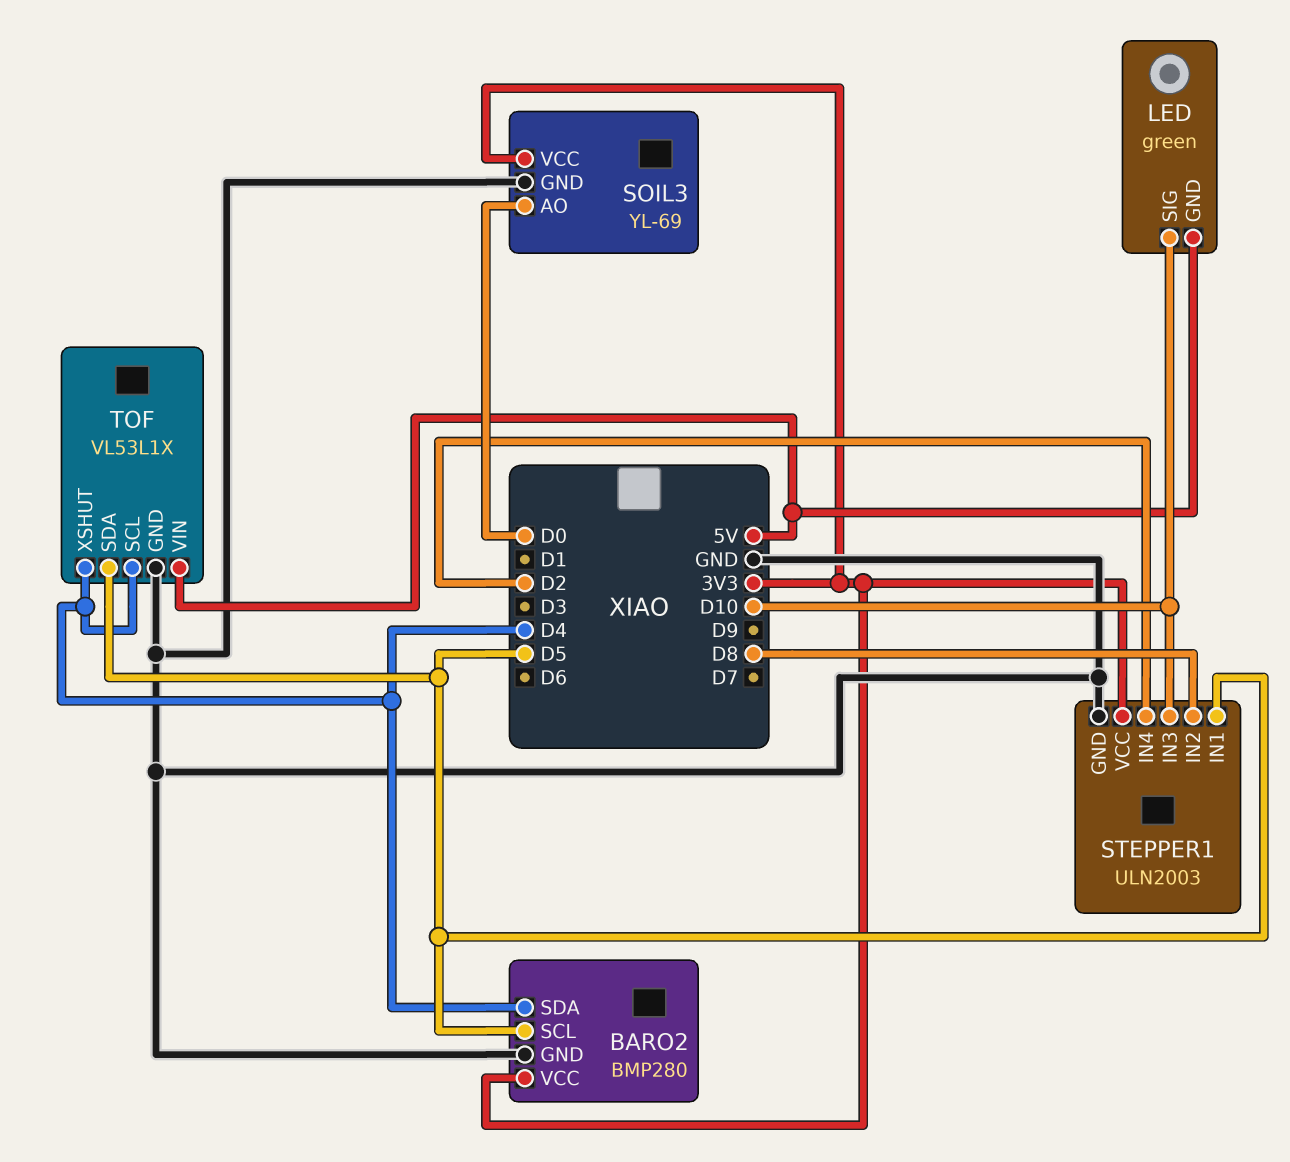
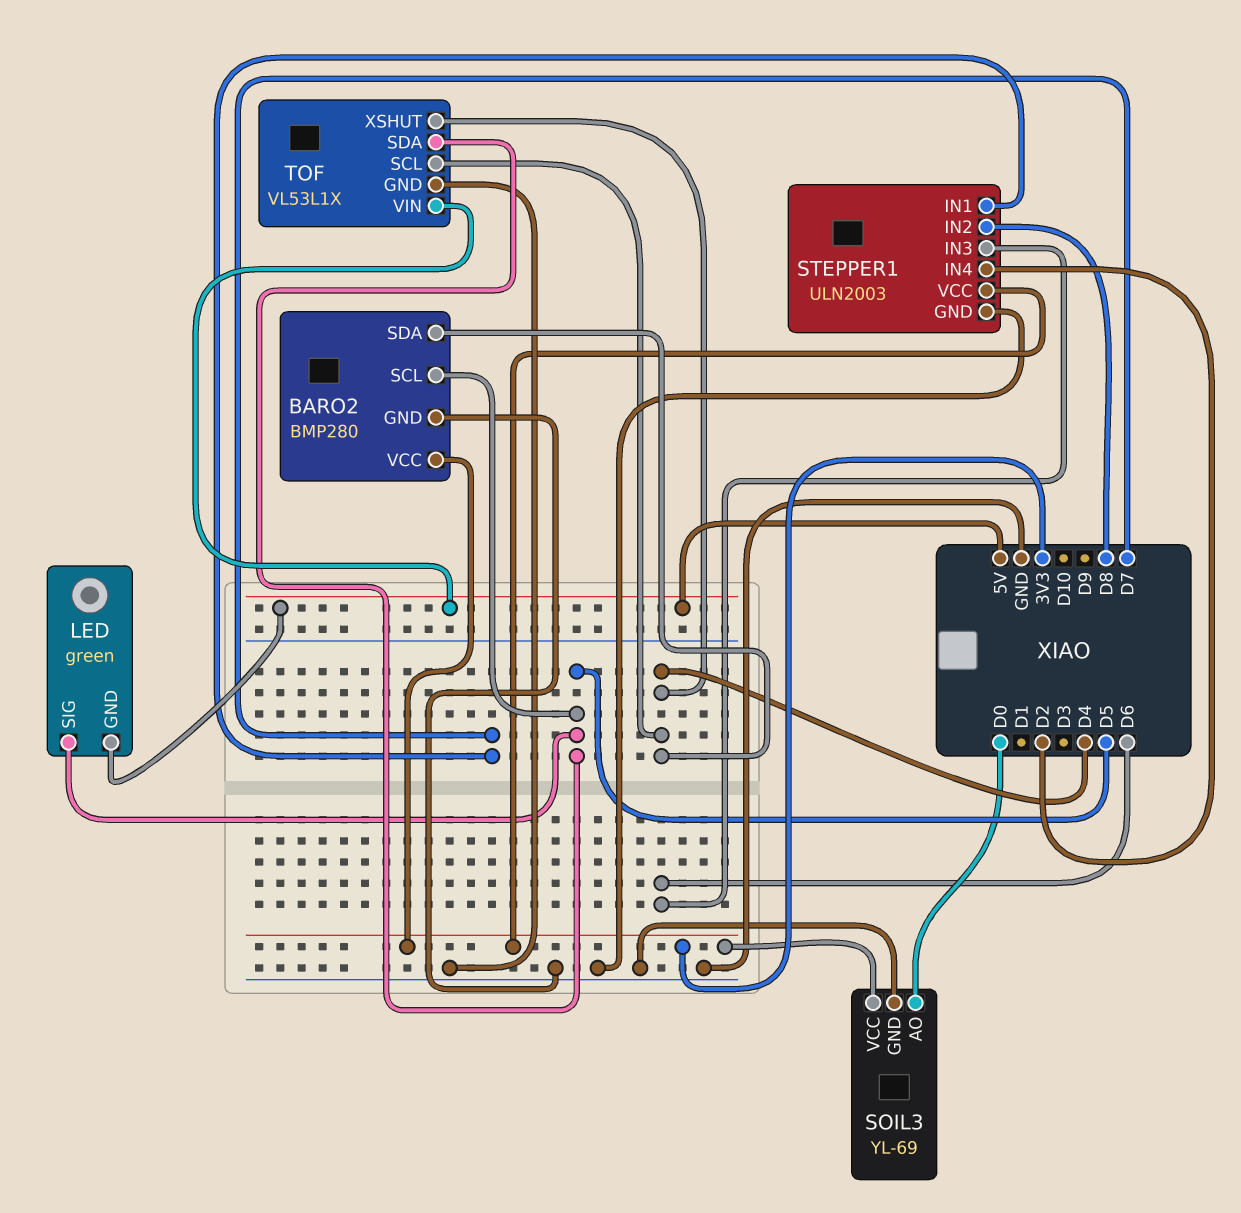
LED pin SIG: D10 -> D5
STEPPER1 pin IN1: D5 -> D7
STEPPER1 pin IN3: D10 -> D6

